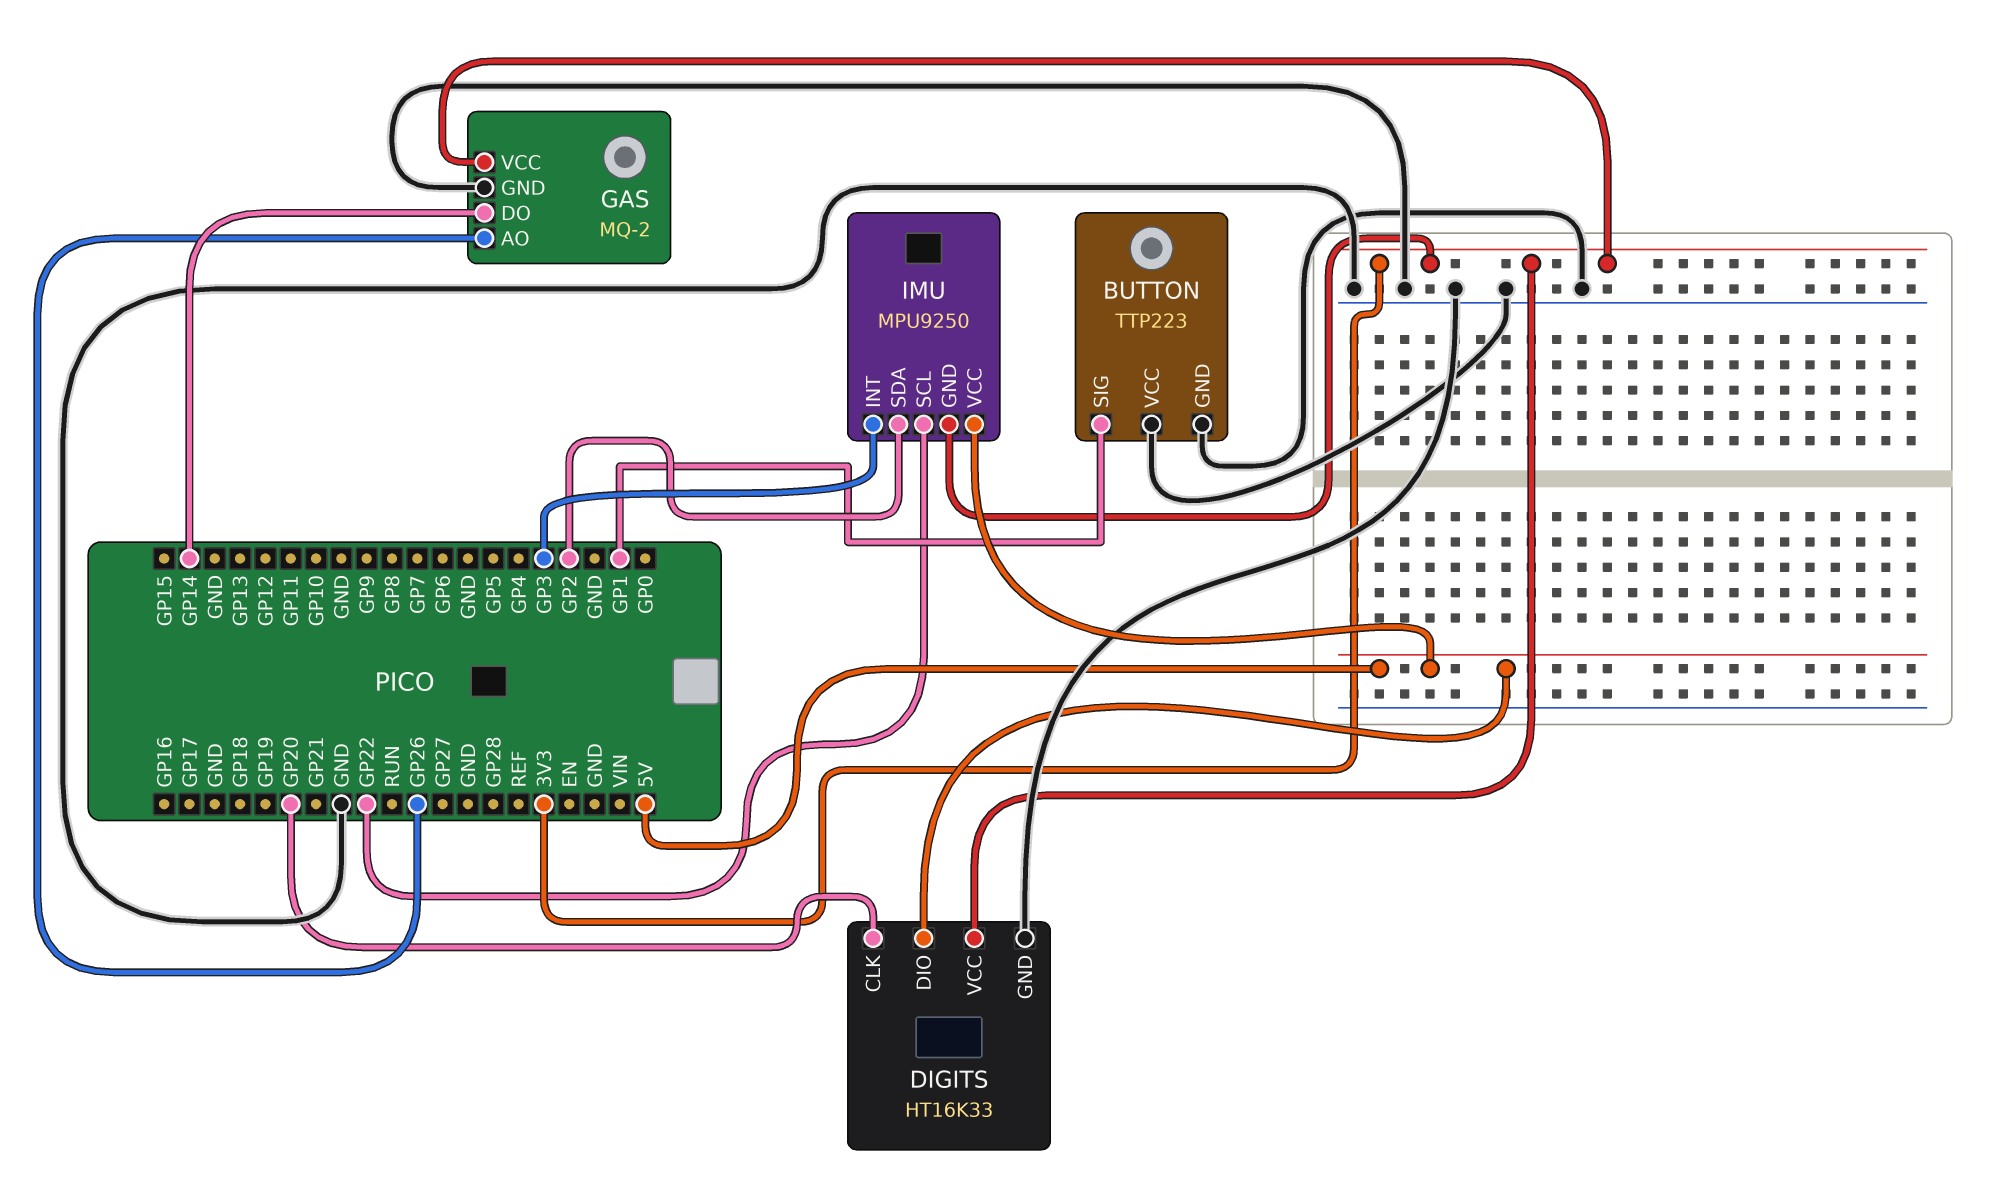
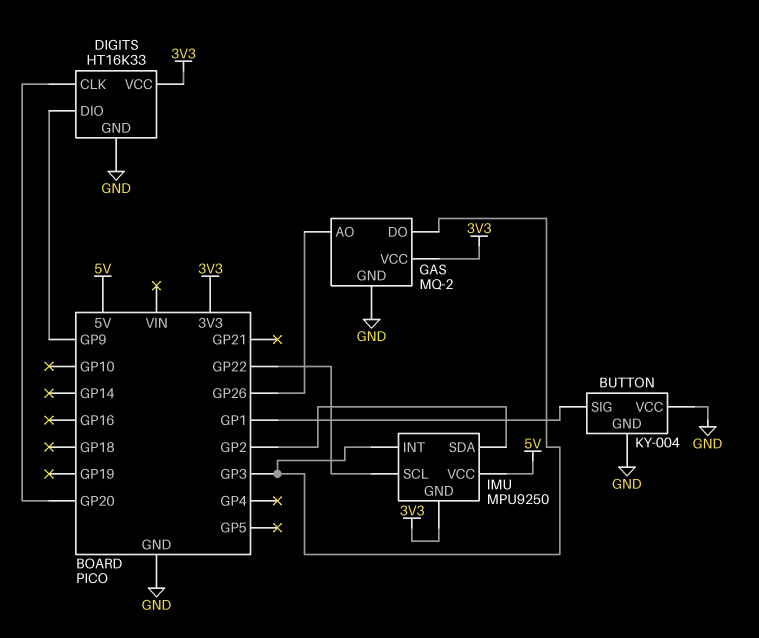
BUTTON: TTP223 -> KY-004
DIGITS pin DIO: 5V -> GP9
GAS pin DO: GP14 -> GP3

